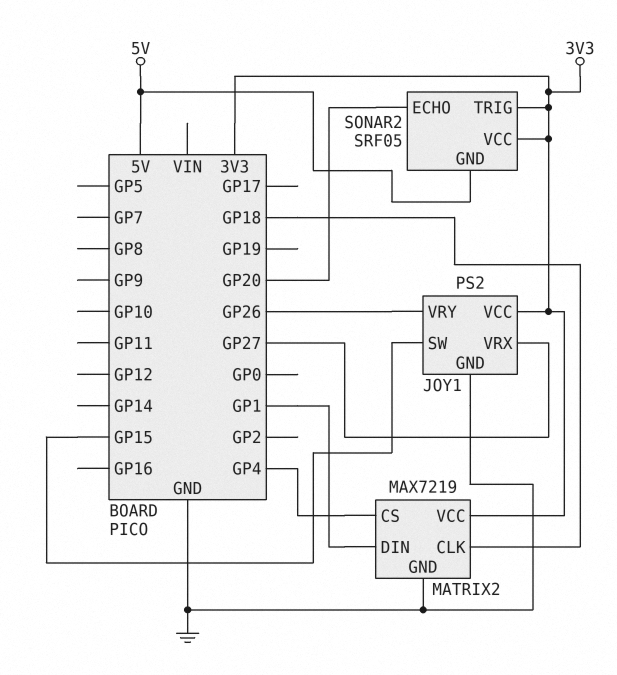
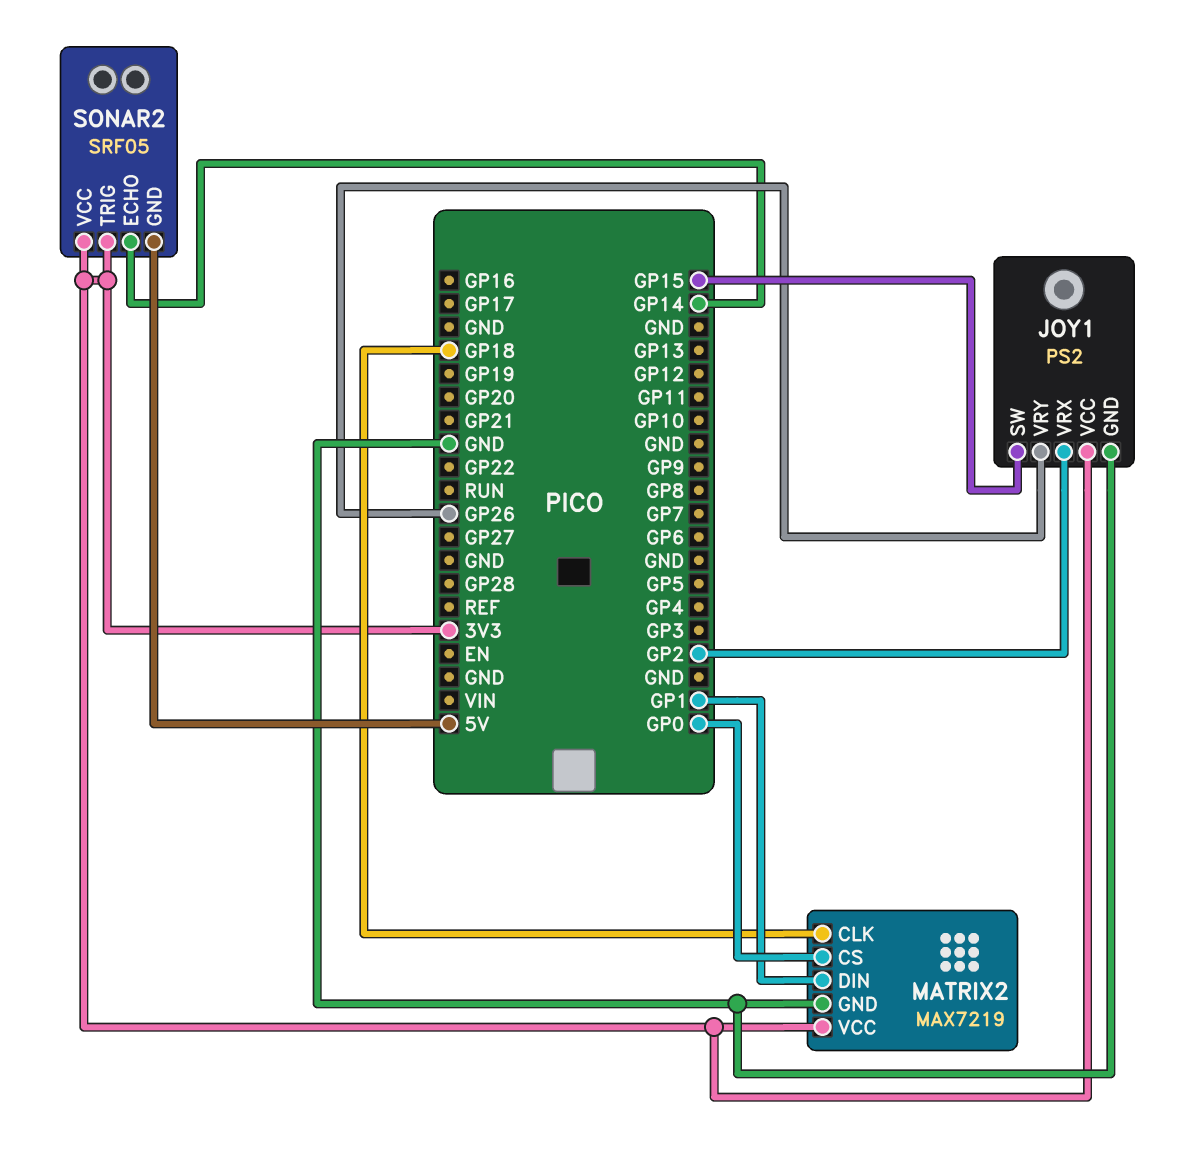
JOY1 pin VRX: GP27 -> GP2
MATRIX2 pin CS: GP4 -> GP0
SONAR2 pin ECHO: GP20 -> GP14

